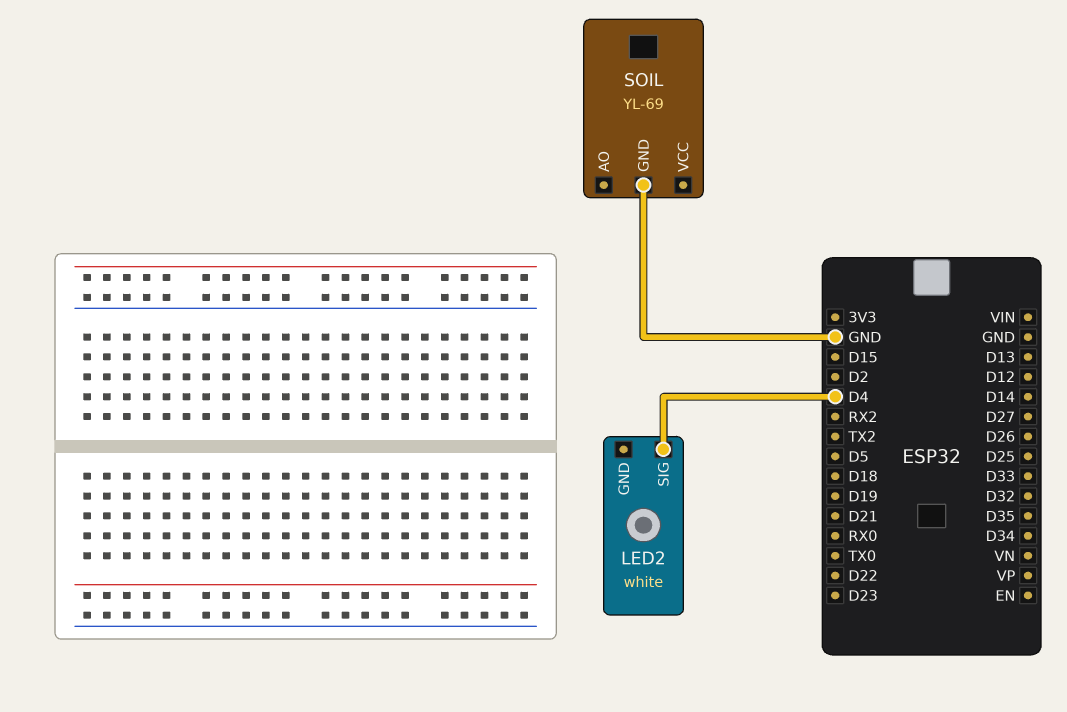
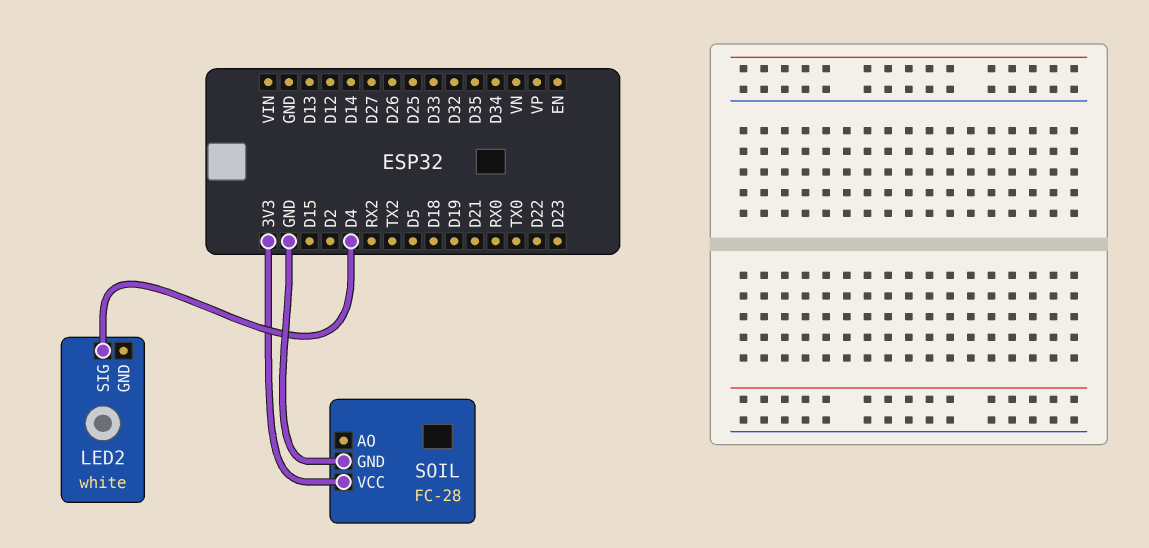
SOIL: YL-69 -> FC-28
SOIL pin VCC: none -> 3V3

